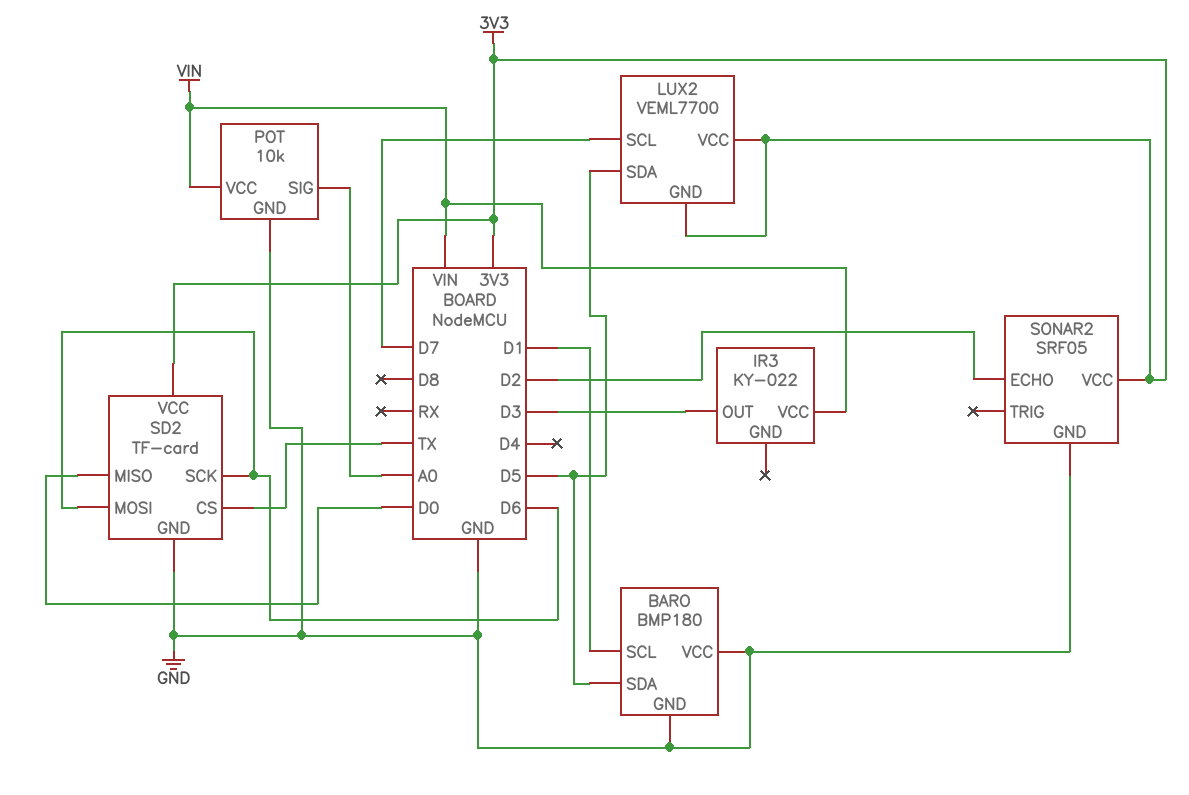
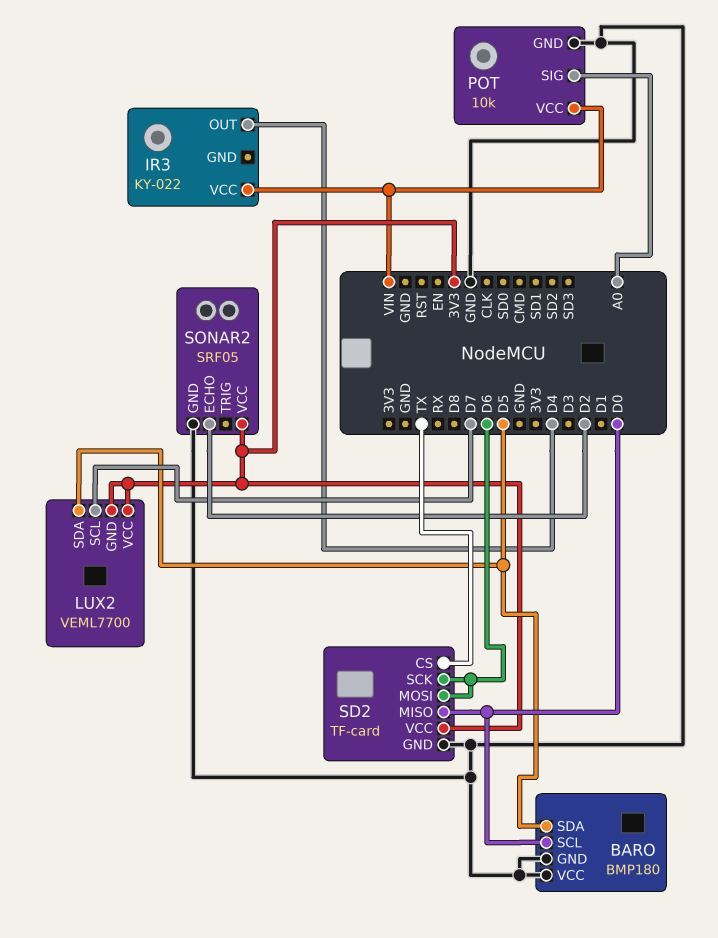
BARO pin SCL: D1 -> D0
IR3 pin OUT: D3 -> D4

